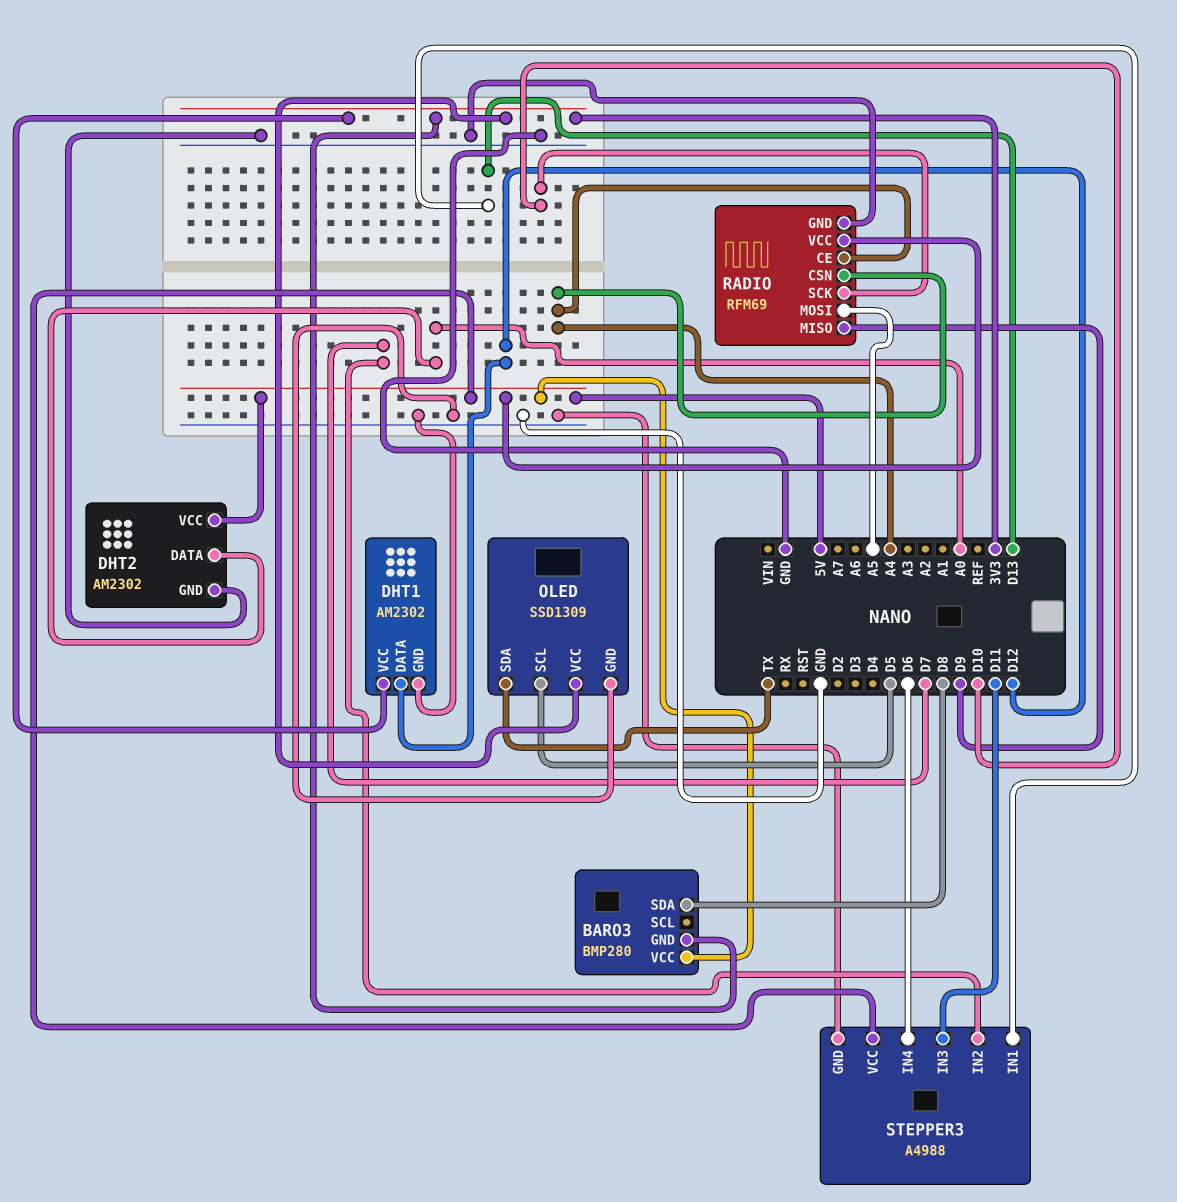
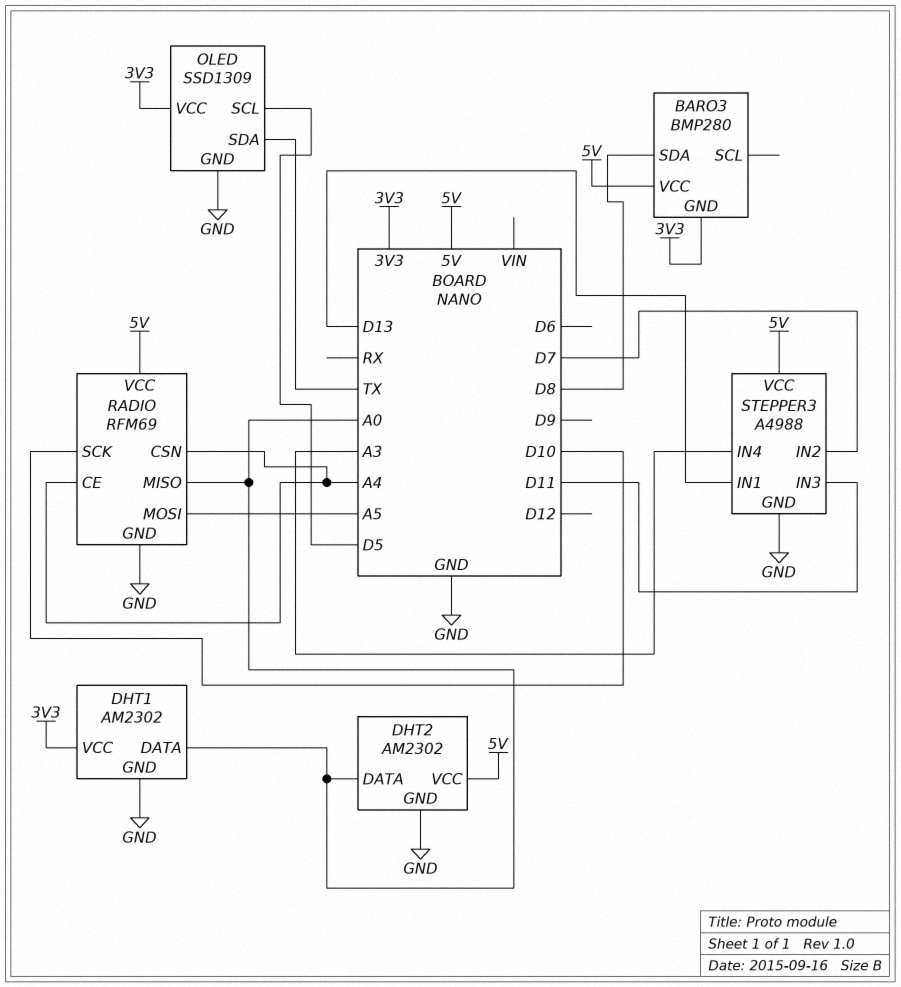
DHT1 pin DATA: D12 -> A0
RADIO pin MISO: D9 -> A0
STEPPER3 pin IN4: D6 -> A3

